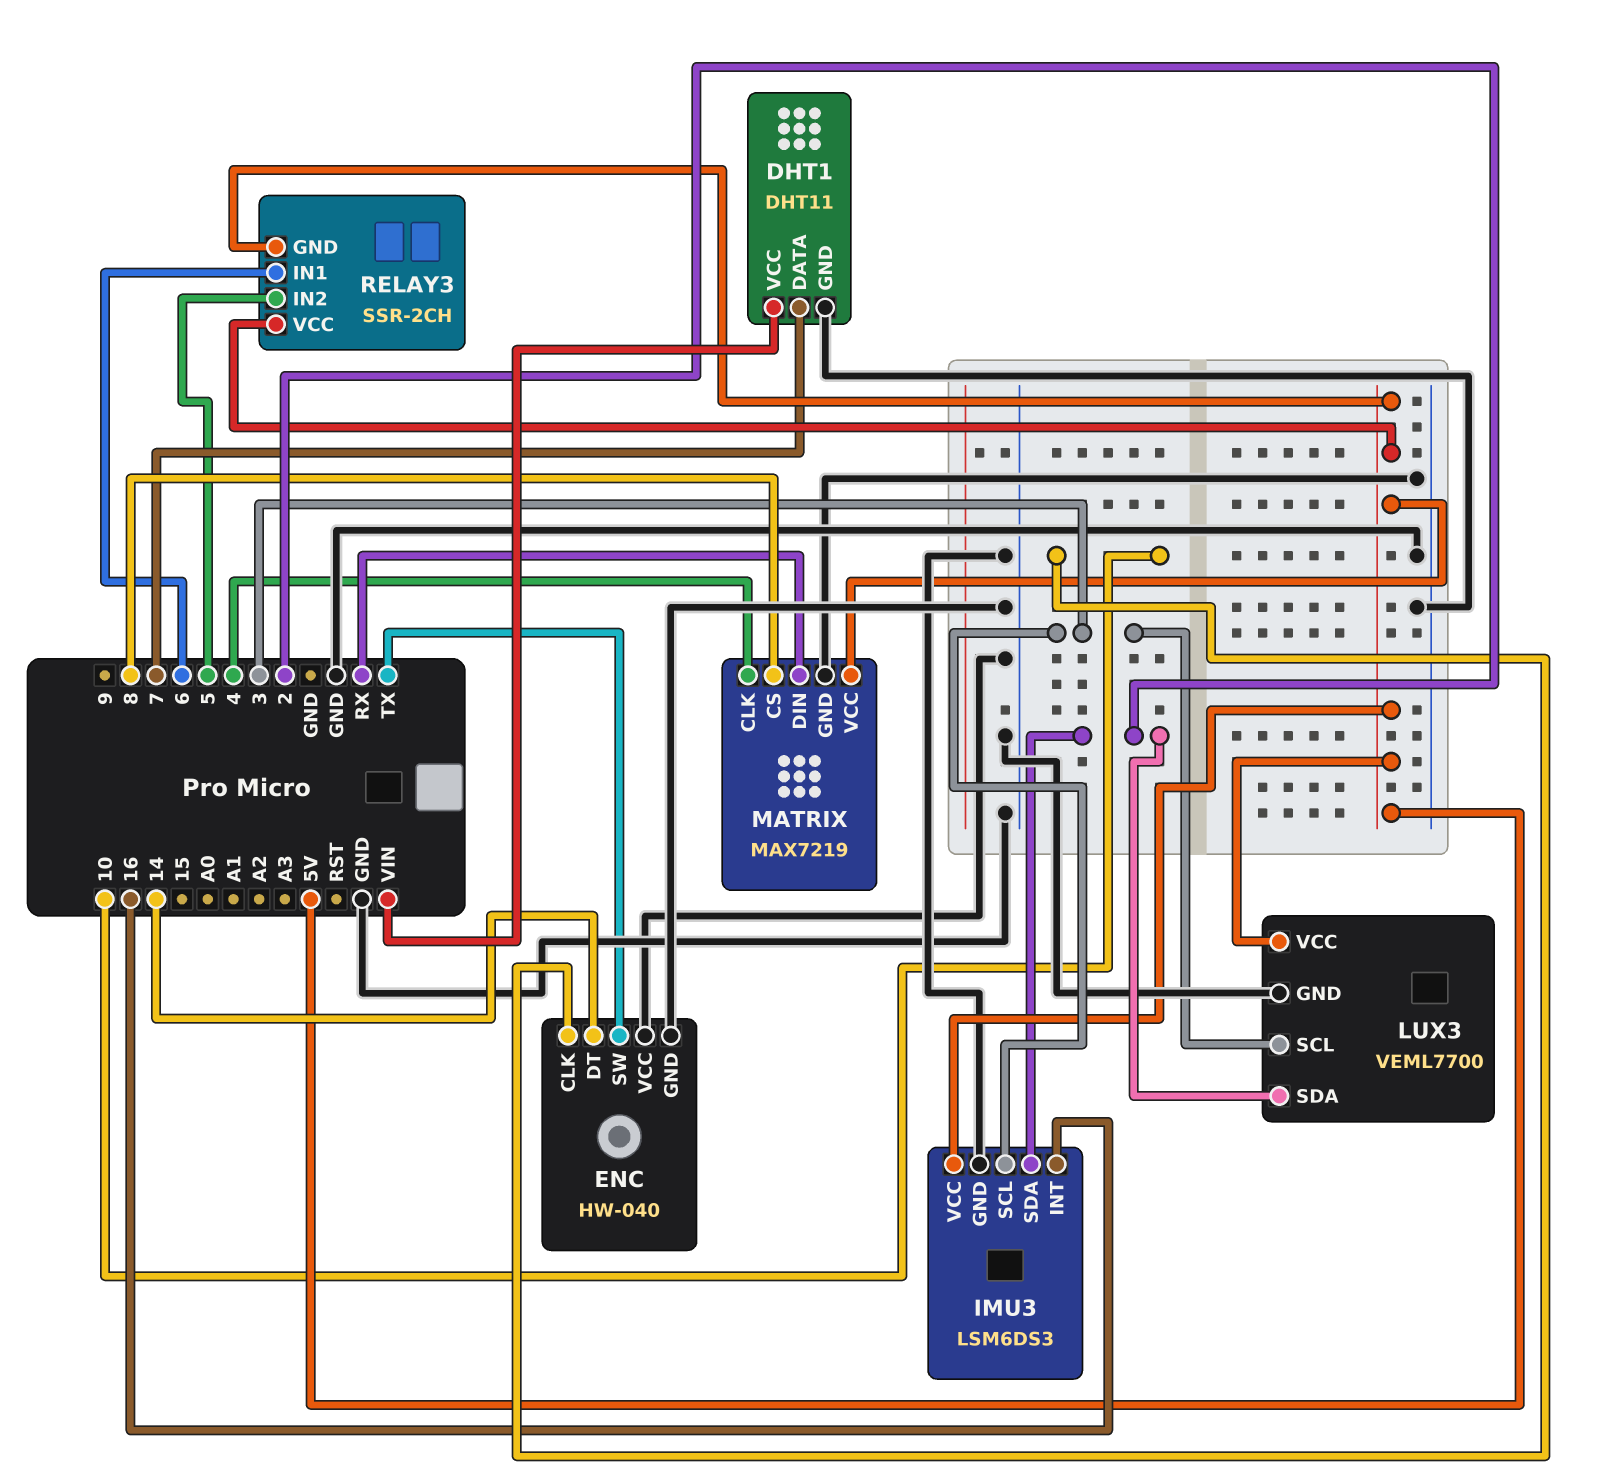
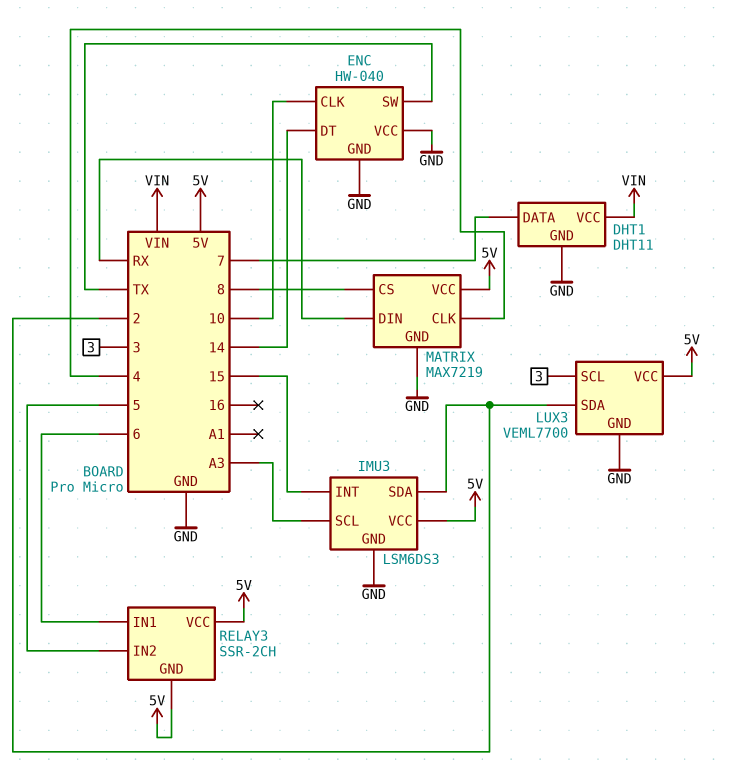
IMU3 pin INT: 16 -> 15
IMU3 pin SCL: 3 -> A3

